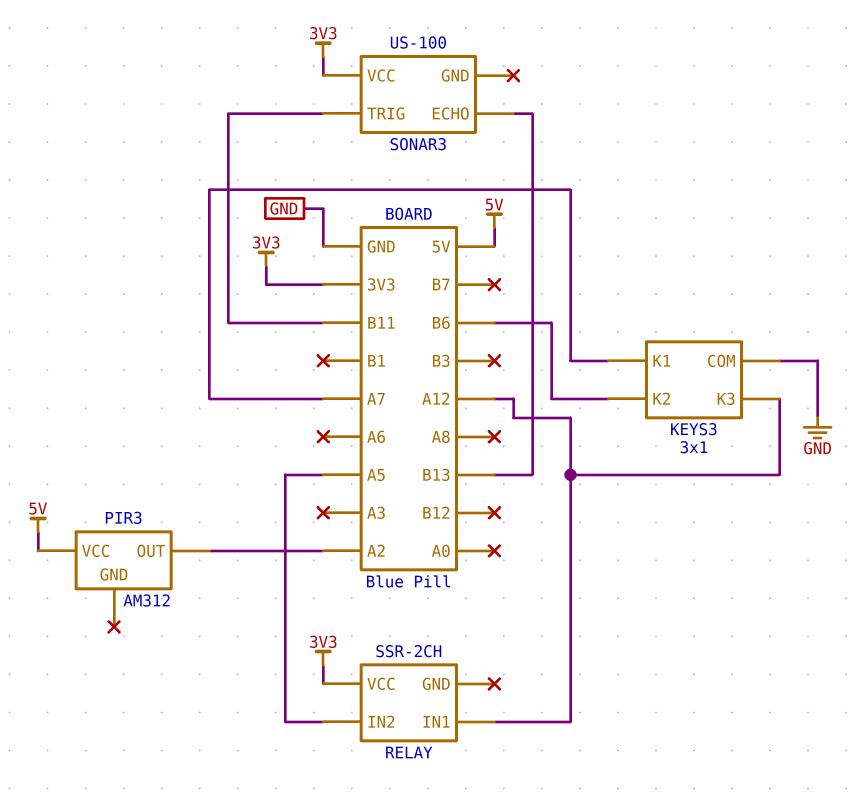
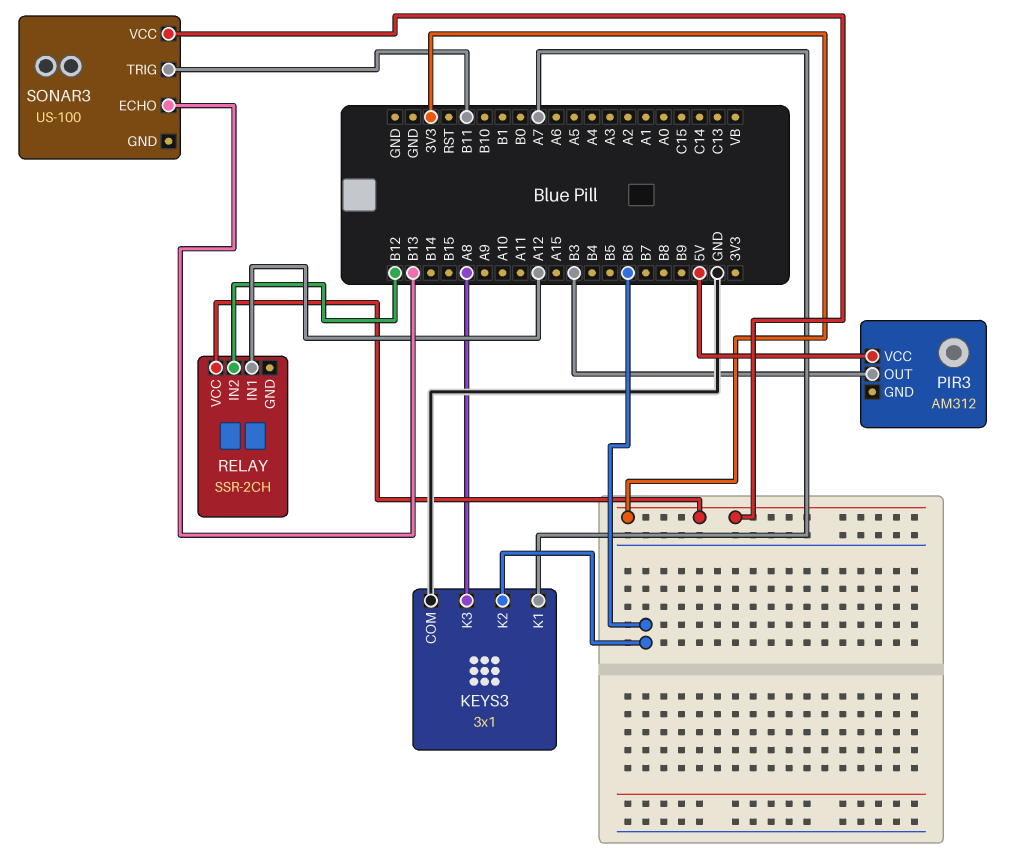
KEYS3 pin K3: A12 -> A8
PIR3 pin OUT: A2 -> B3
RELAY pin IN2: A5 -> B12

